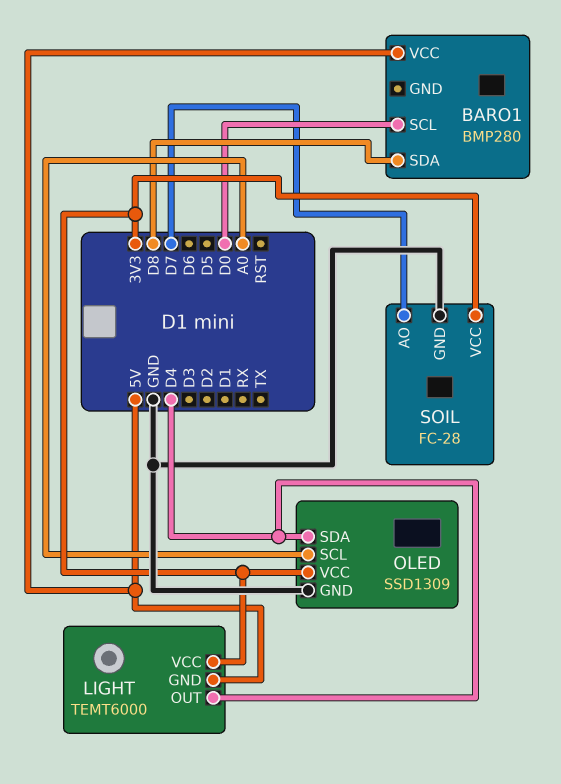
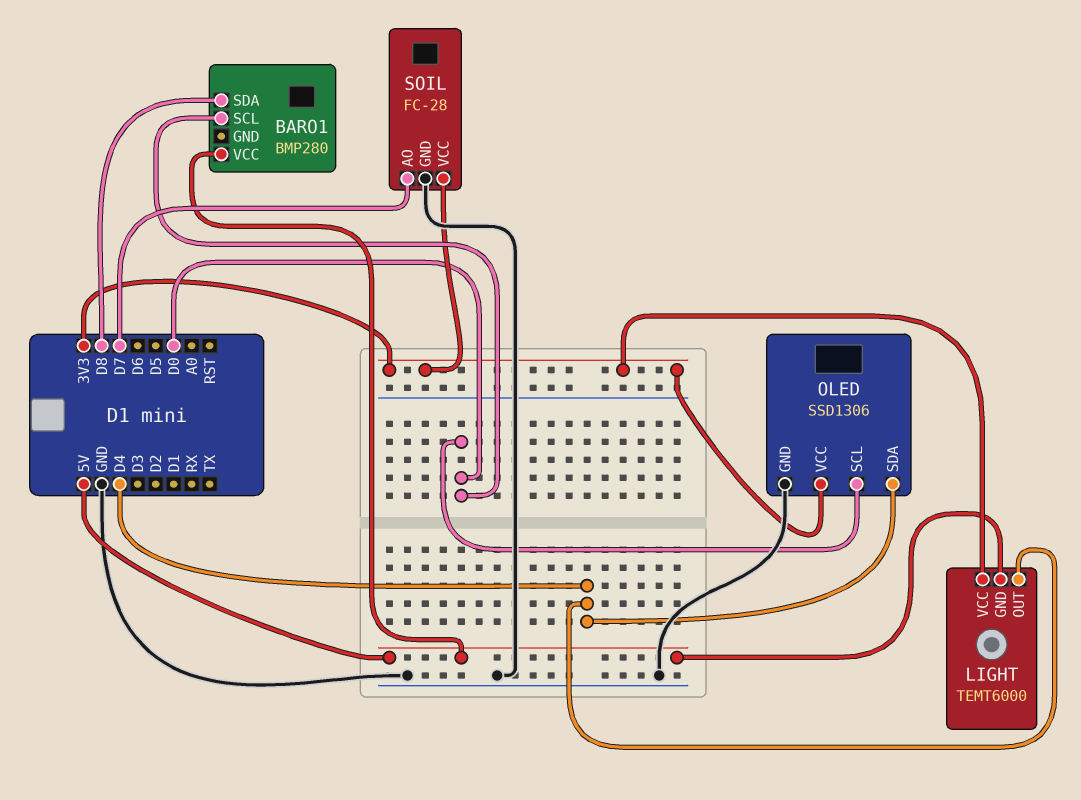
OLED: SSD1309 -> SSD1306
OLED pin SCL: A0 -> D0

